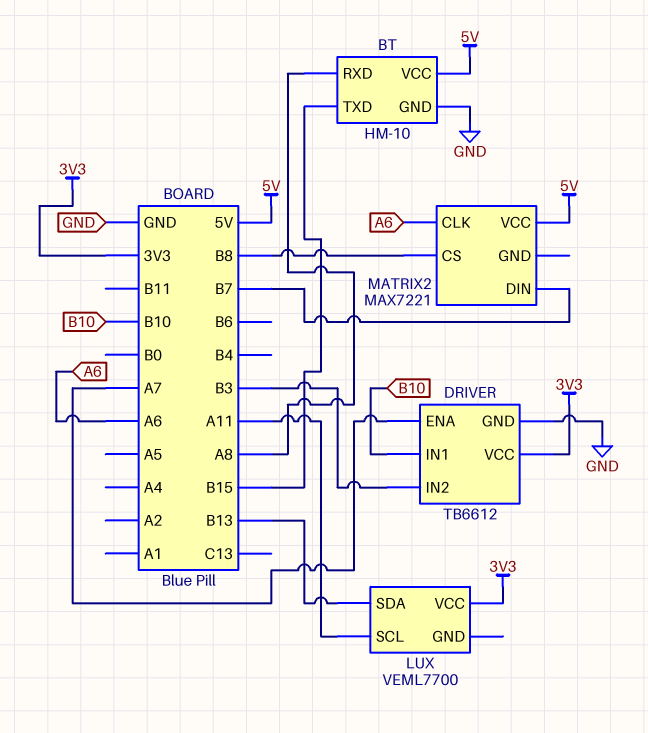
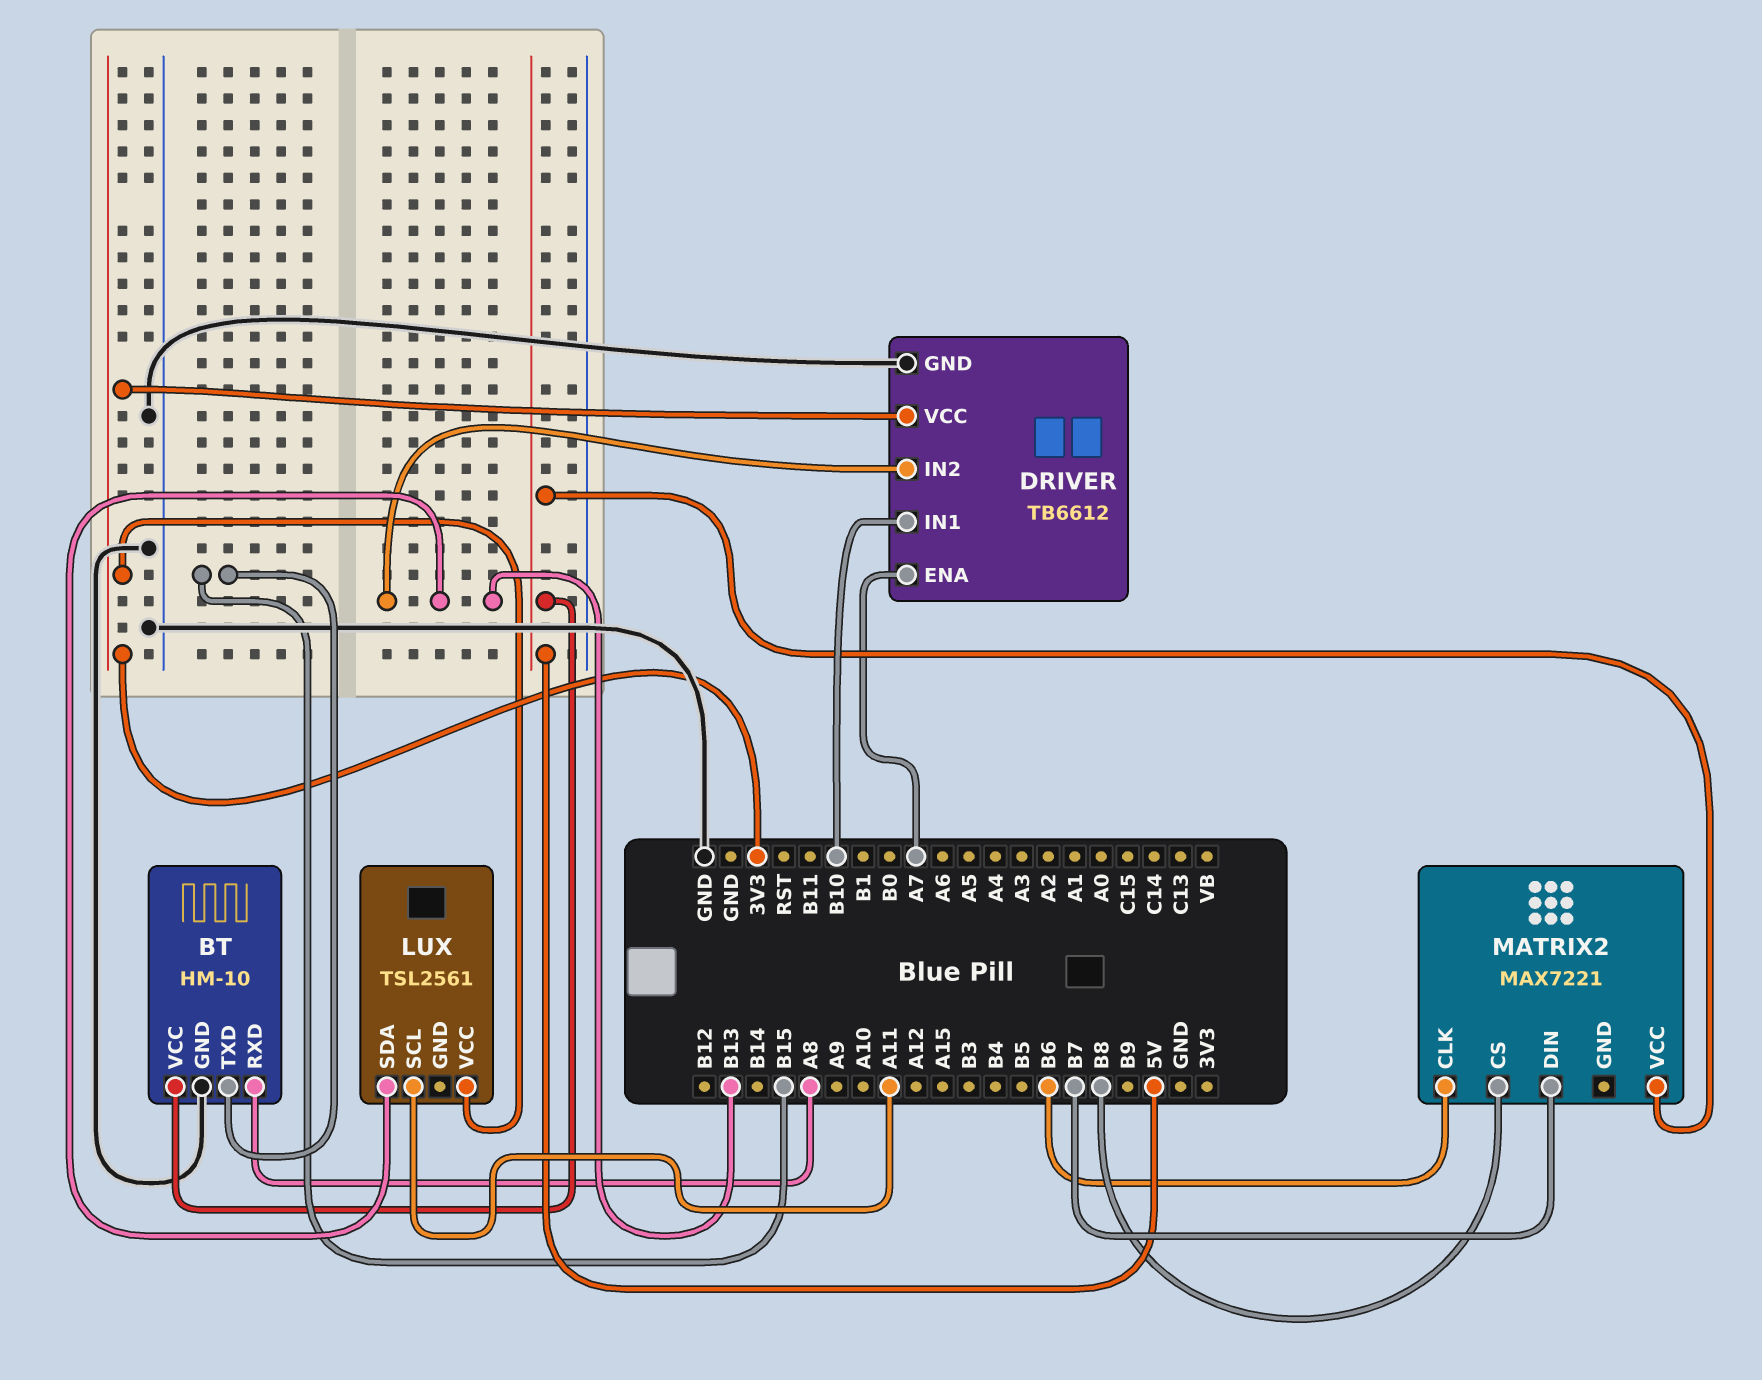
DRIVER pin IN2: B3 -> B13
LUX: VEML7700 -> TSL2561
MATRIX2 pin CLK: A6 -> B6

